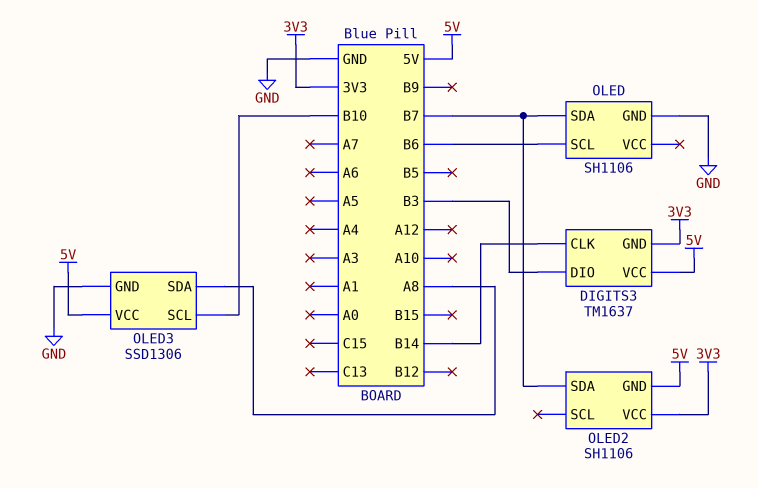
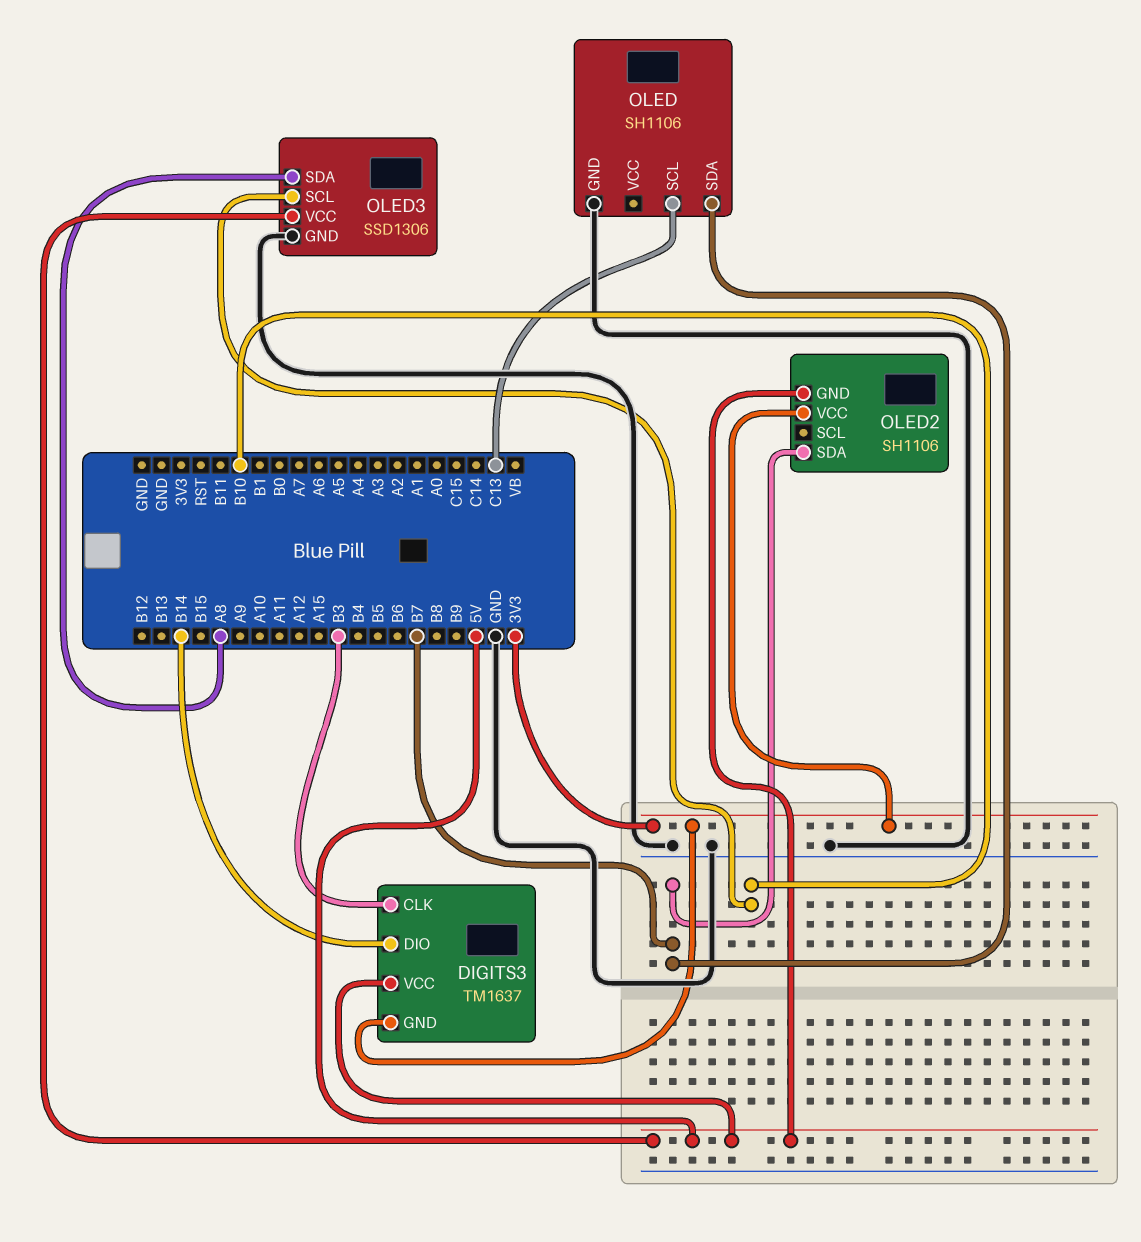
DIGITS3 pin CLK: B14 -> B3
DIGITS3 pin DIO: B3 -> B14
OLED pin SCL: B6 -> C13

